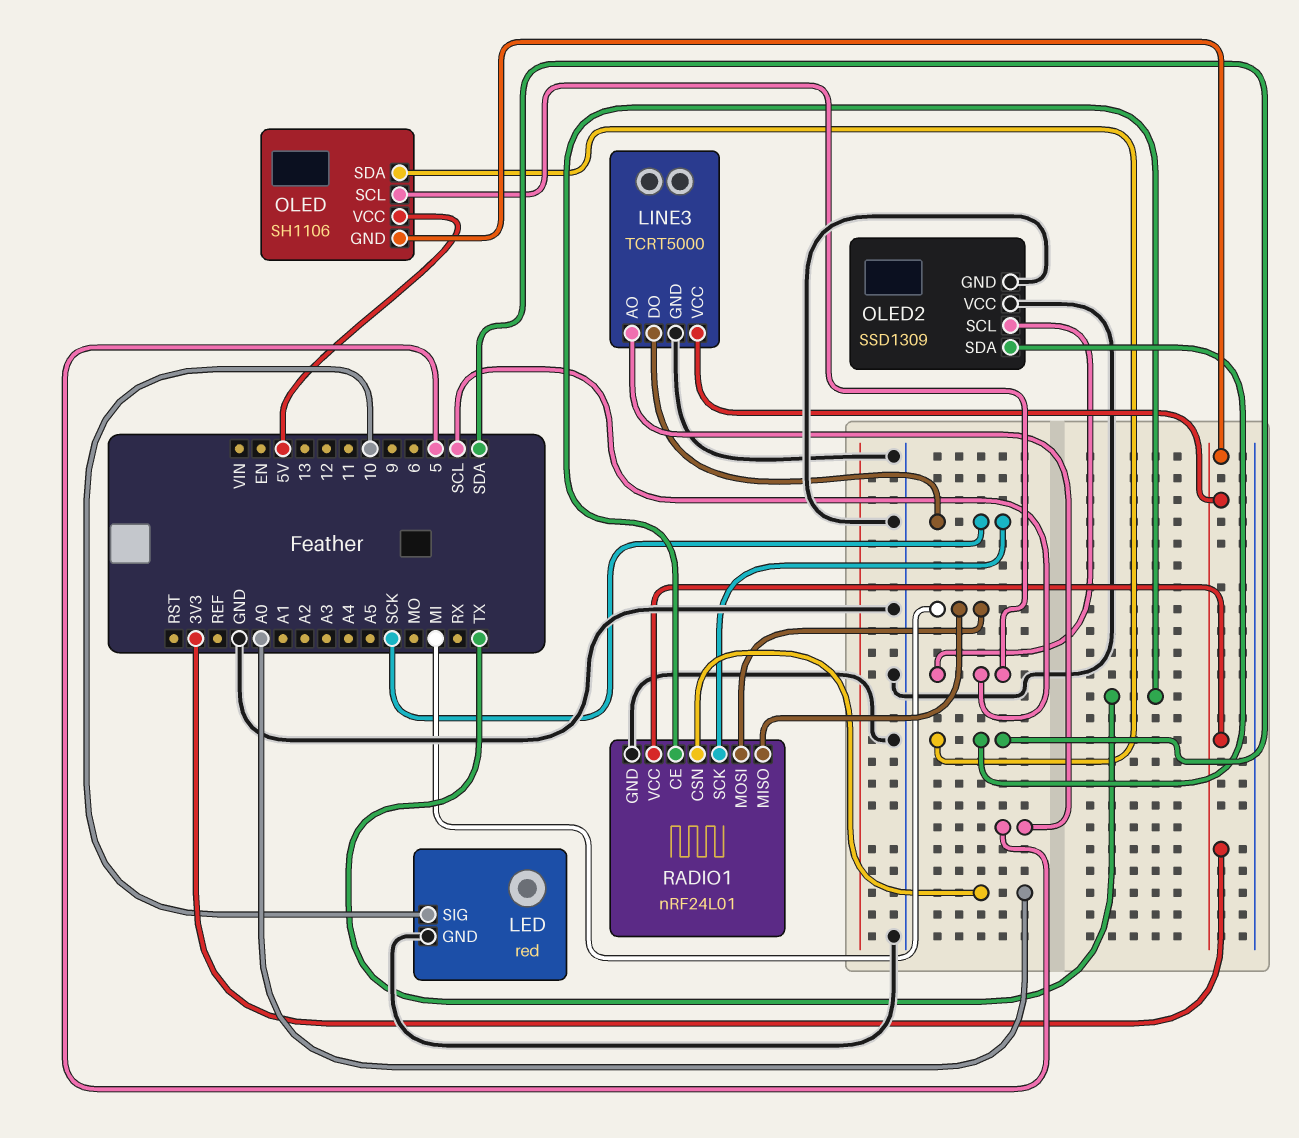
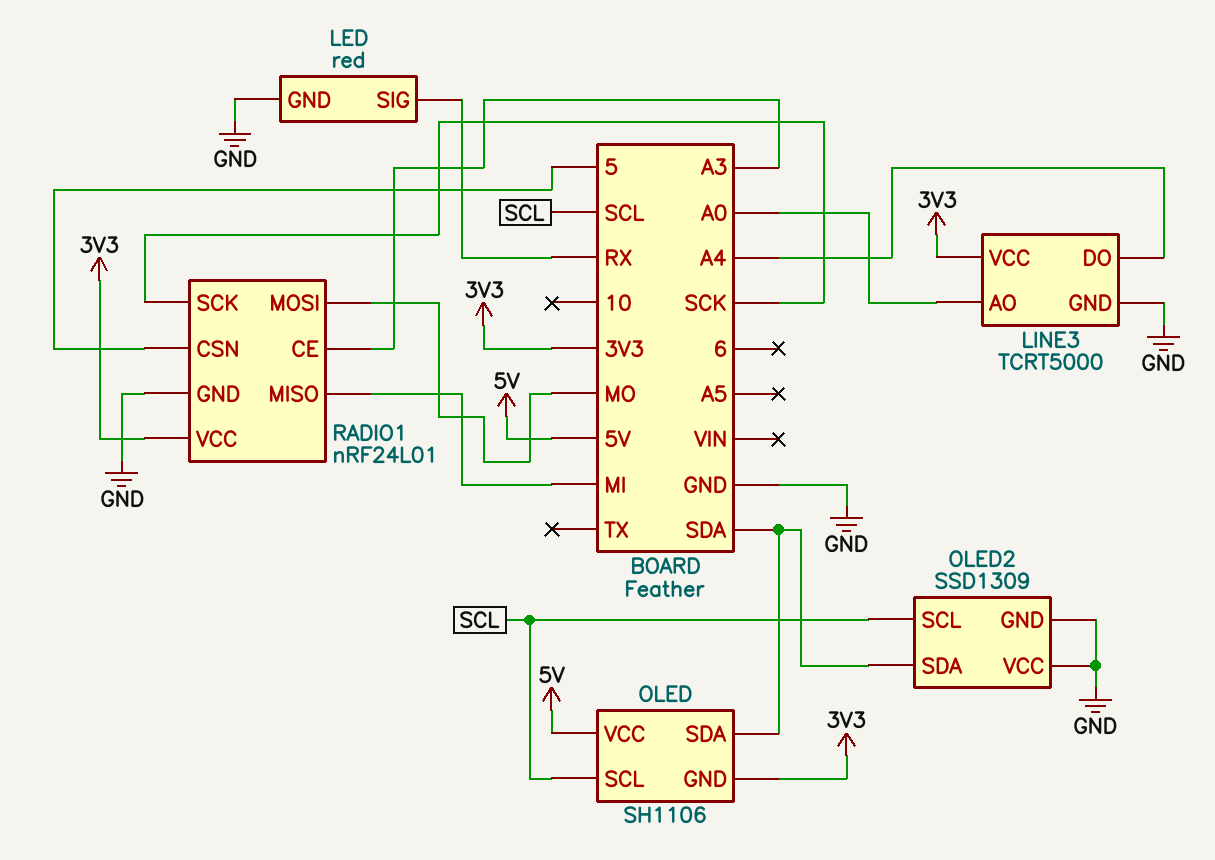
LED pin SIG: 10 -> RX
LINE3 pin AO: 5 -> A0
LINE3 pin DO: SCK -> A4
RADIO1 pin CE: TX -> A3
RADIO1 pin CSN: A0 -> 5
RADIO1 pin MOSI: MI -> MO

